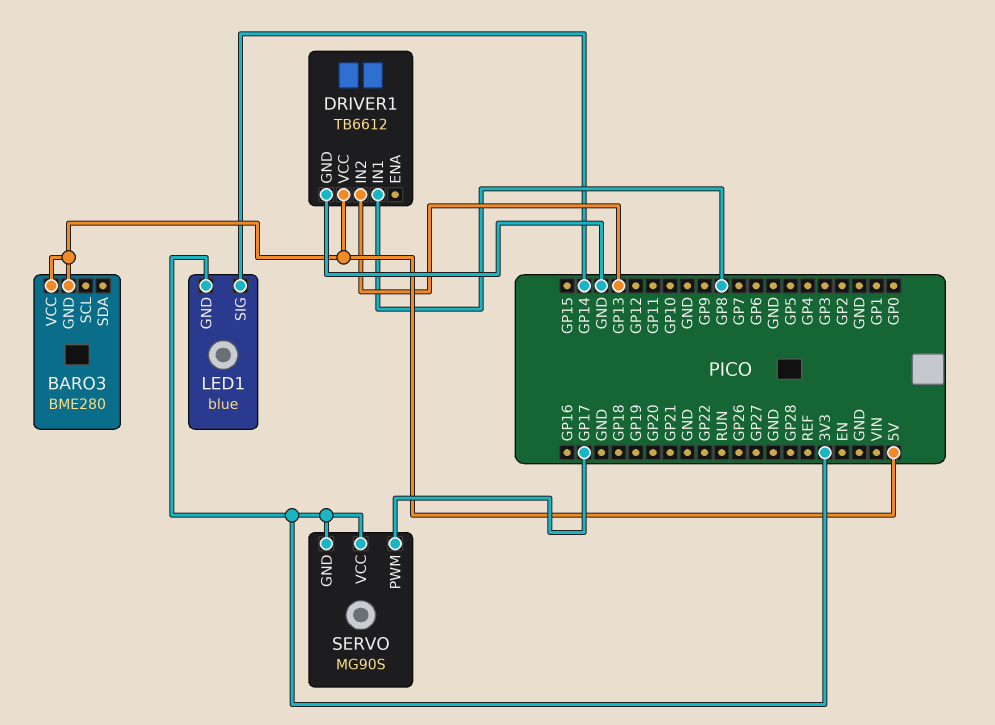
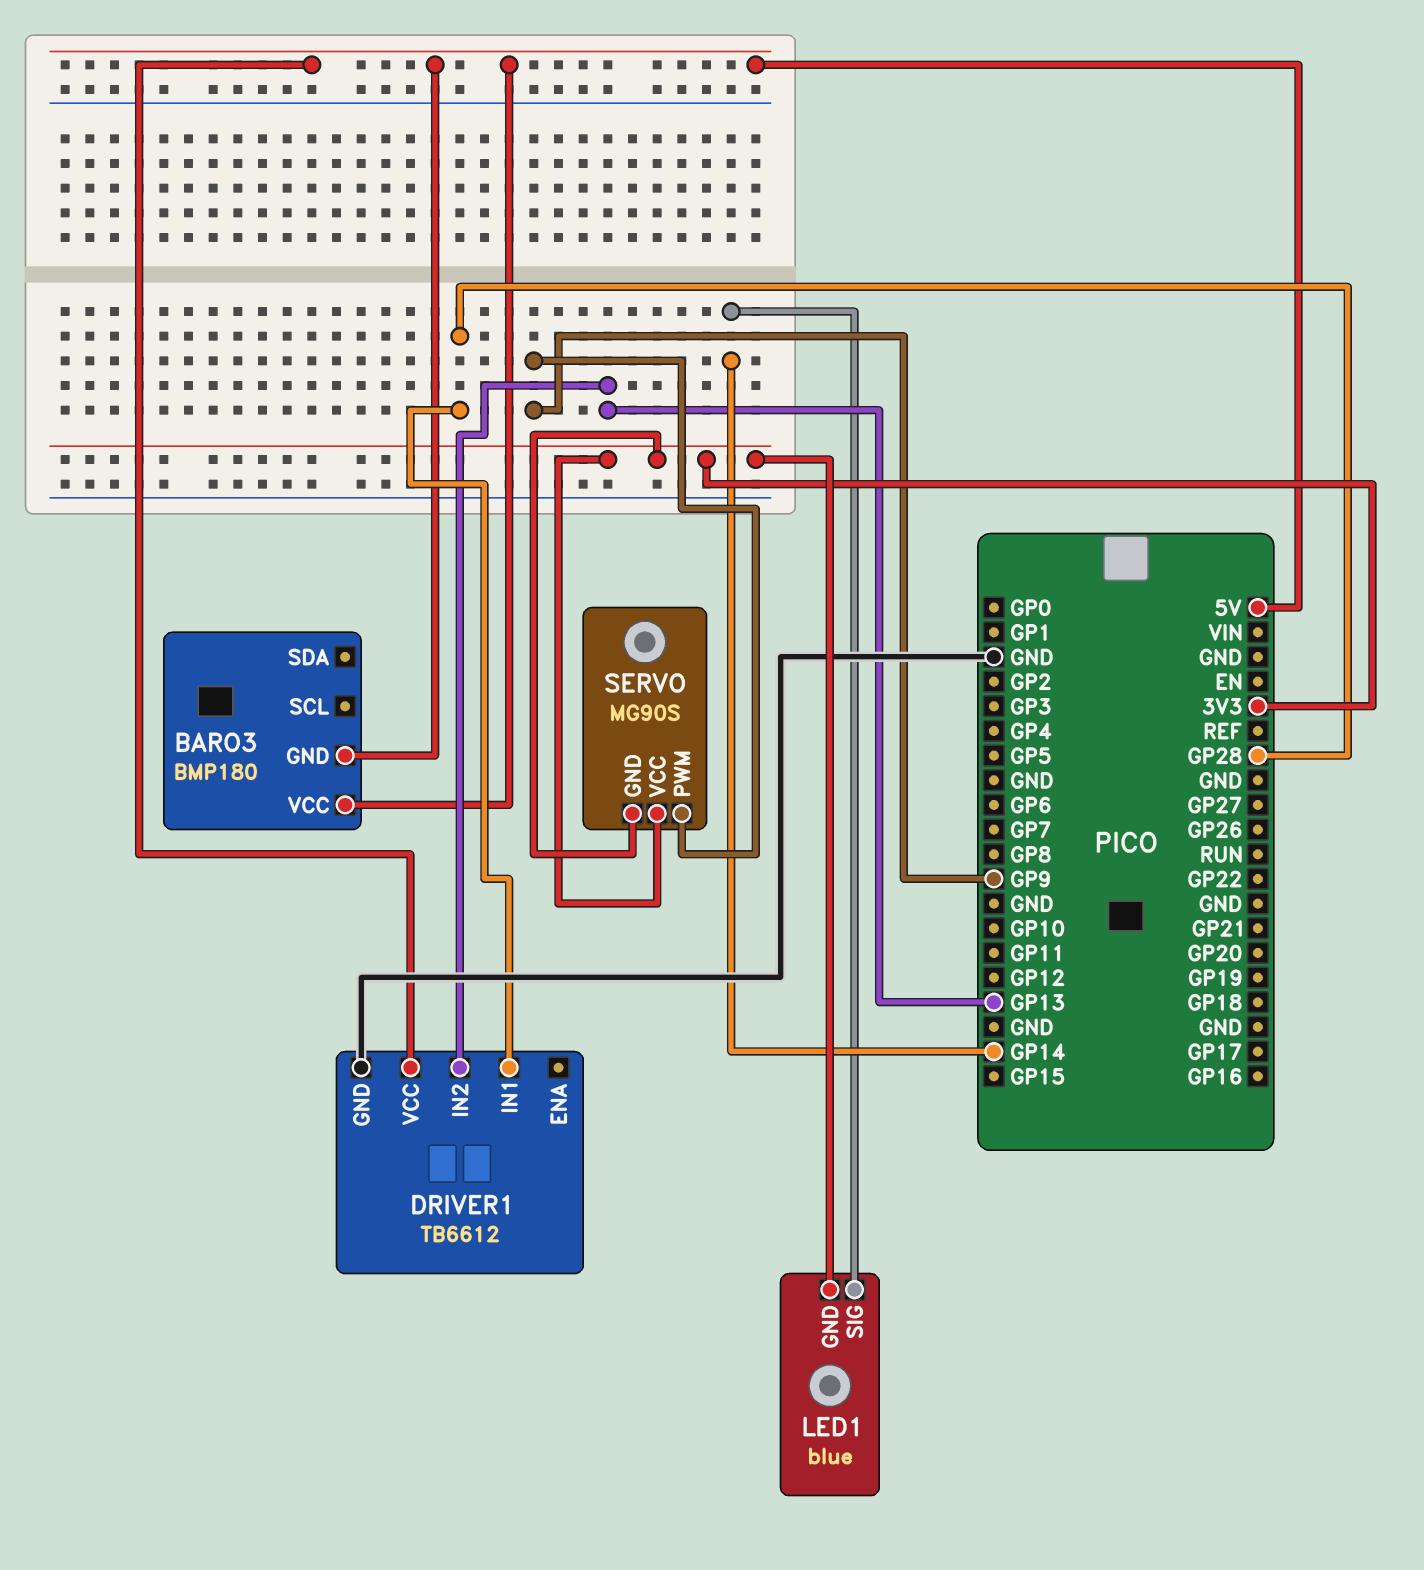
BARO3: BME280 -> BMP180
DRIVER1 pin IN1: GP8 -> GP28
SERVO pin PWM: GP17 -> GP9

